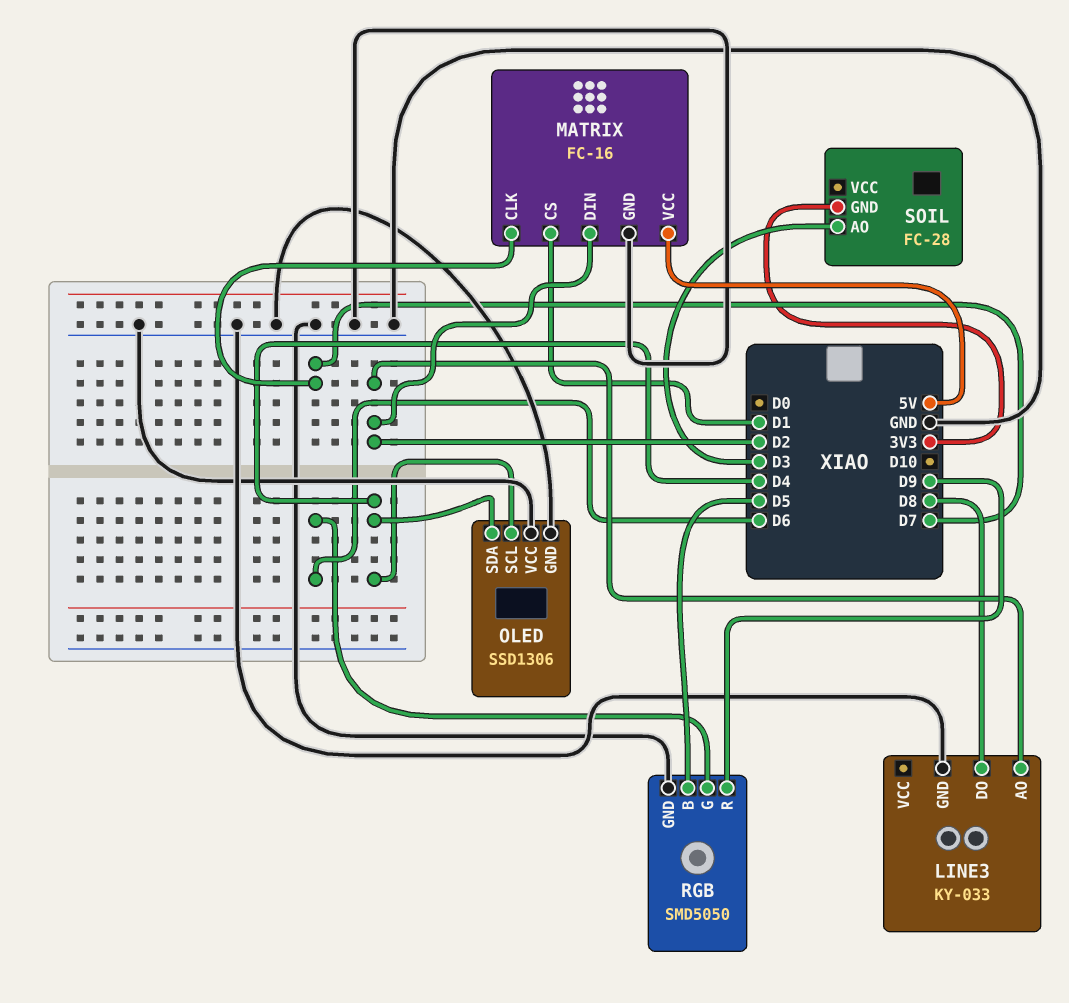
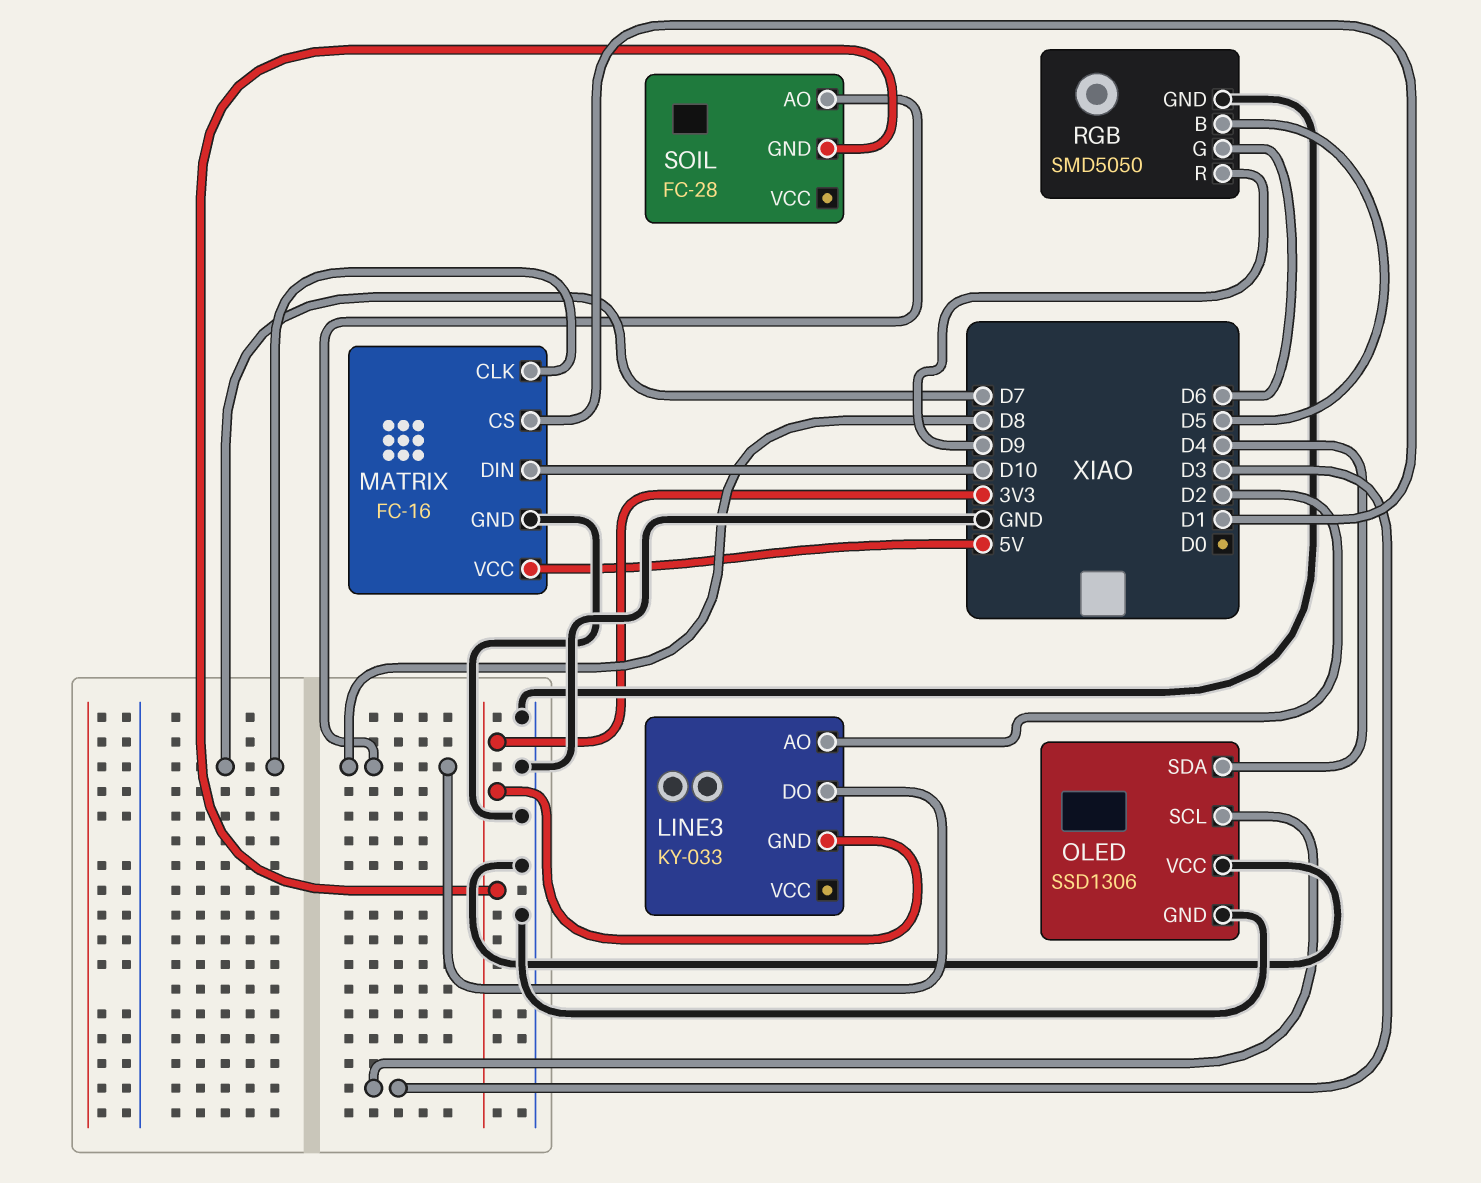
LINE3 pin GND: GND -> 3V3
MATRIX pin DIN: D2 -> D10
OLED pin SCL: D4 -> D3
SOIL pin AO: D3 -> D8

